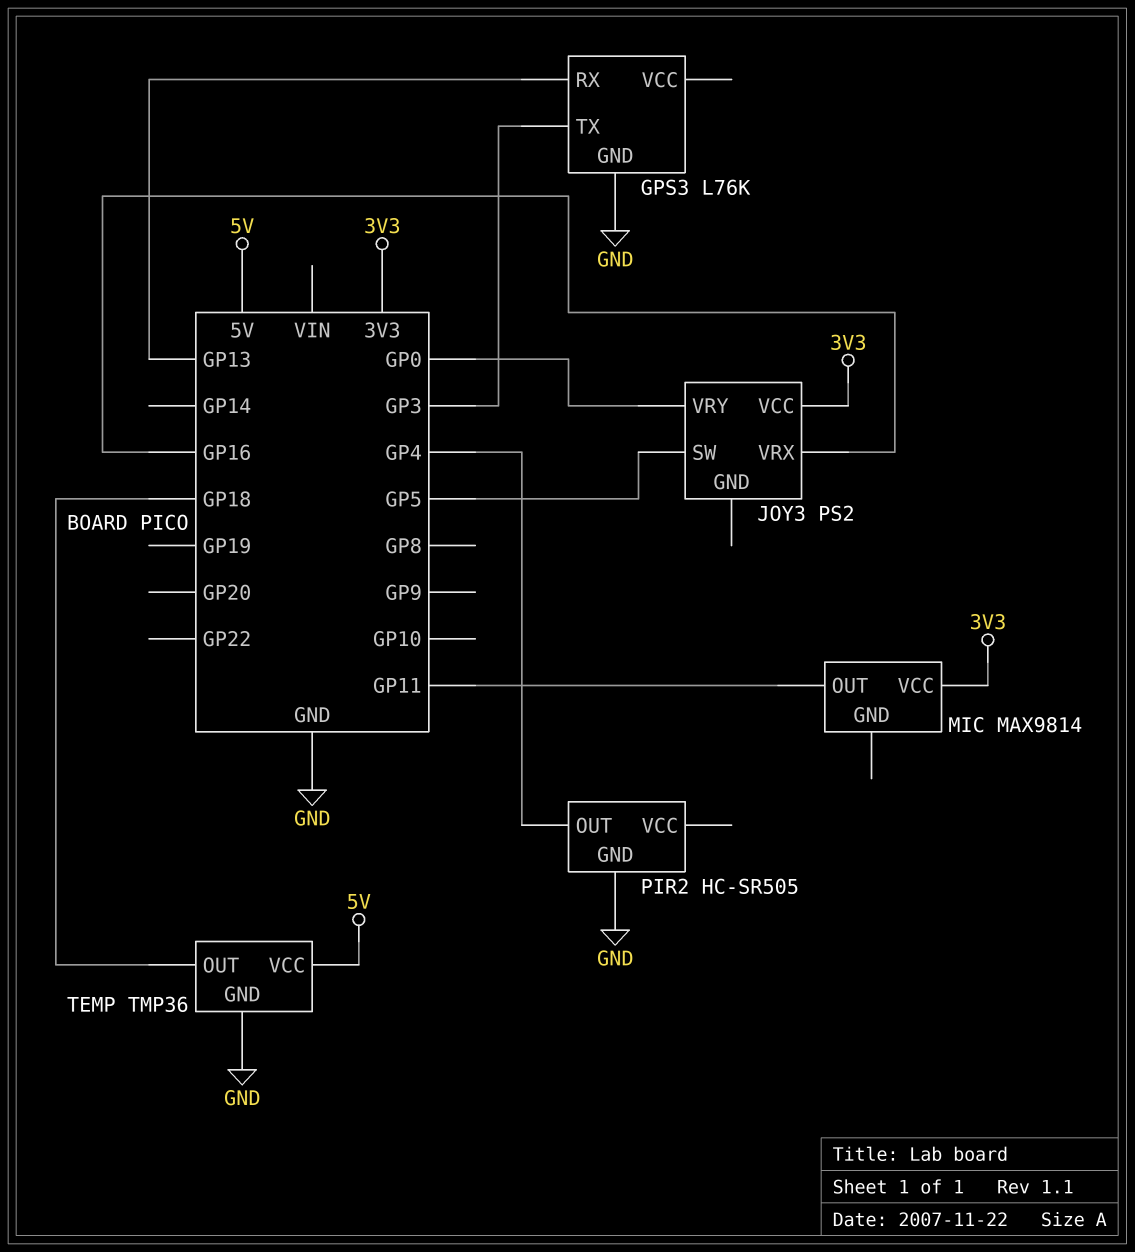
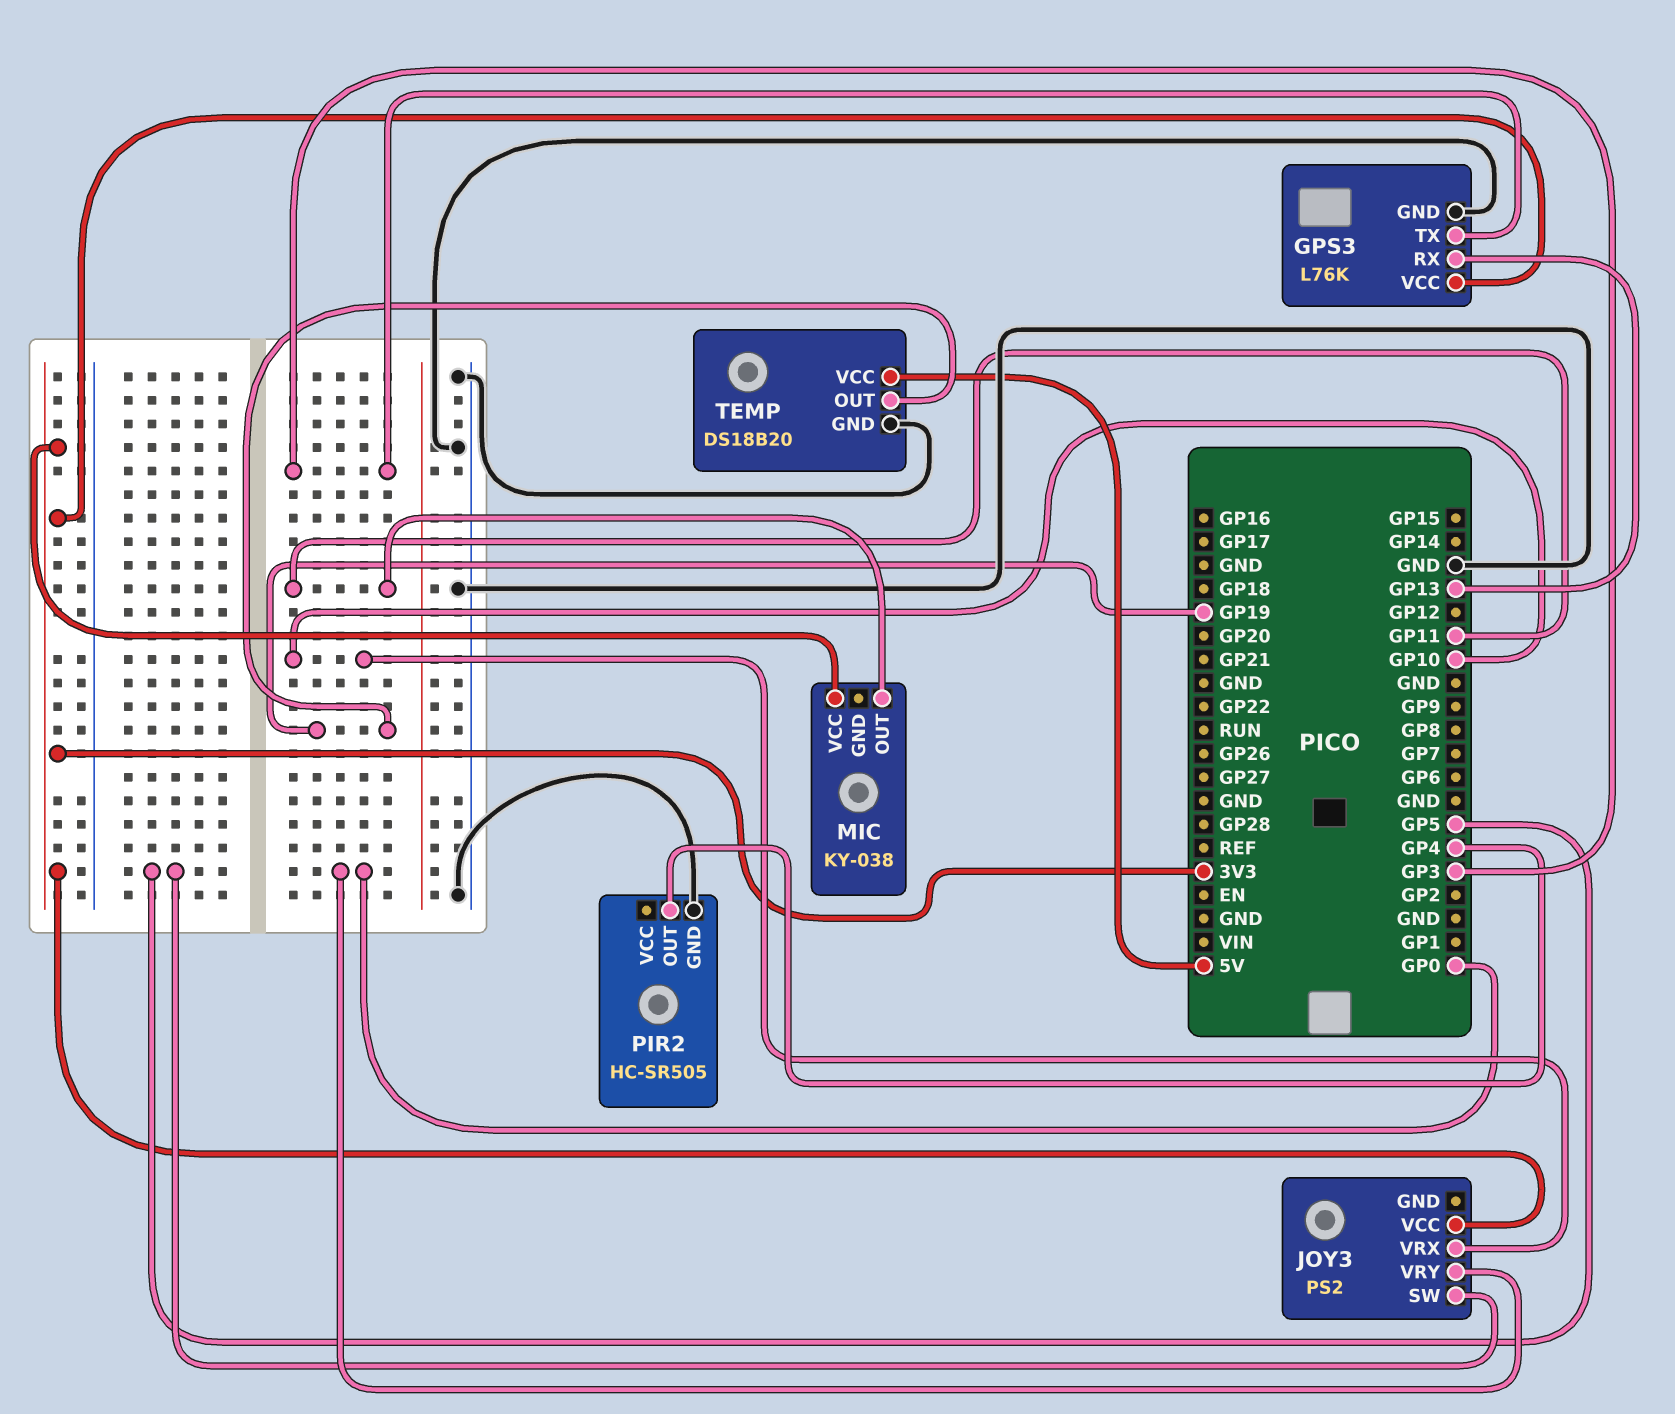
GPS3 pin VCC: none -> 3V3
JOY3 pin VRX: GP16 -> GP10
MIC: MAX9814 -> KY-038
TEMP: TMP36 -> DS18B20
TEMP pin OUT: GP18 -> GP19

